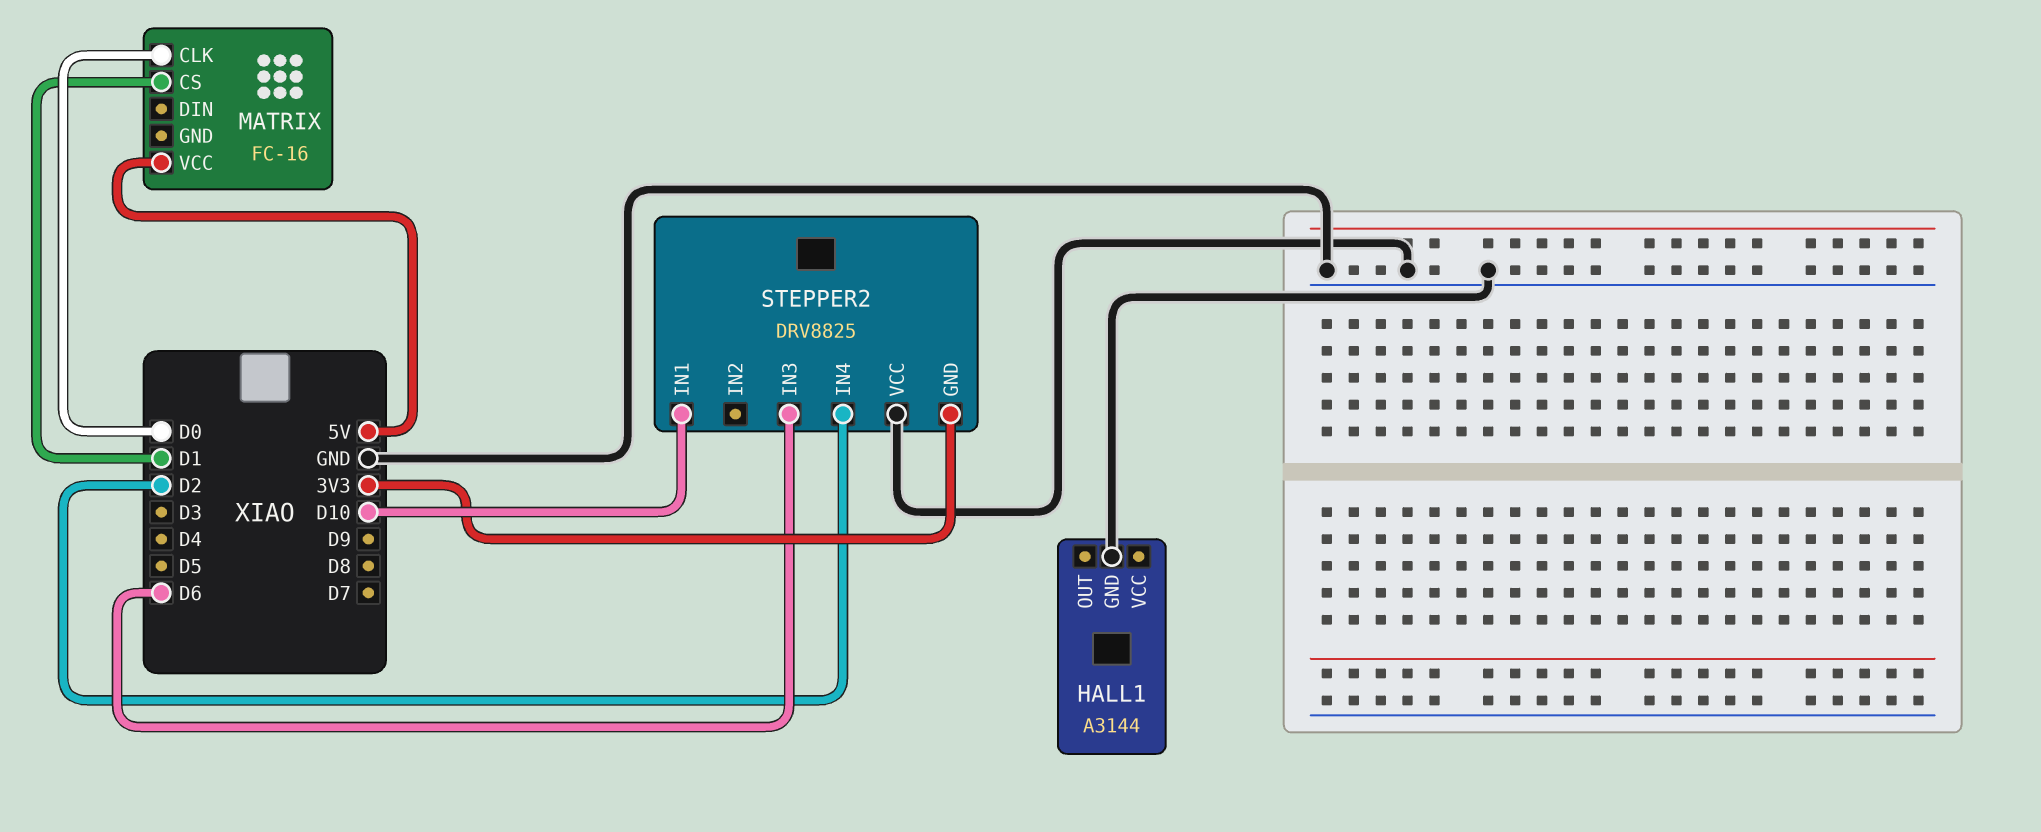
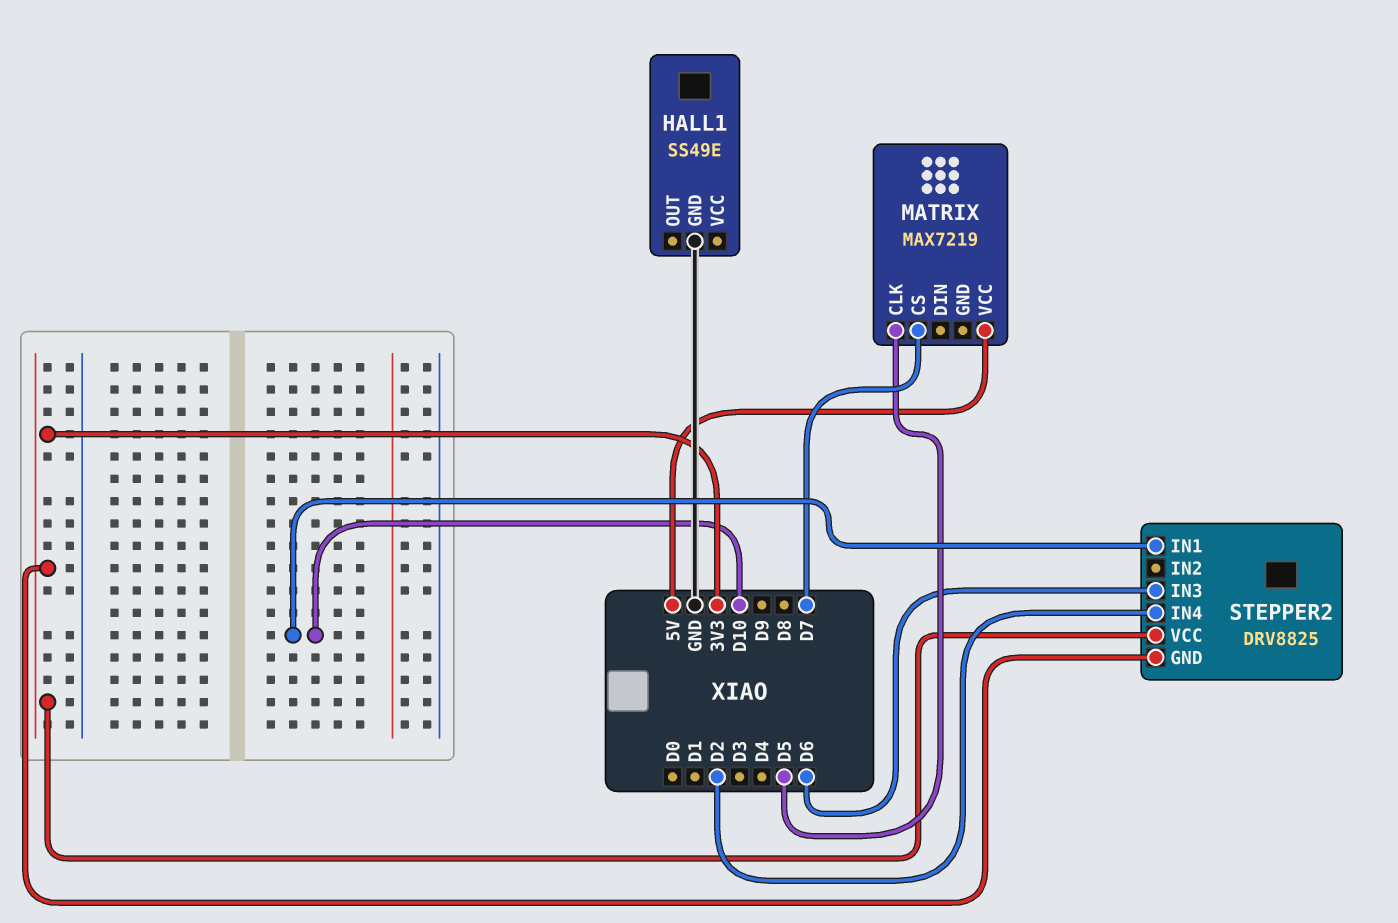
HALL1: A3144 -> SS49E
MATRIX: FC-16 -> MAX7219
MATRIX pin CLK: D0 -> D5
MATRIX pin CS: D1 -> D7
STEPPER2 pin VCC: GND -> 3V3

